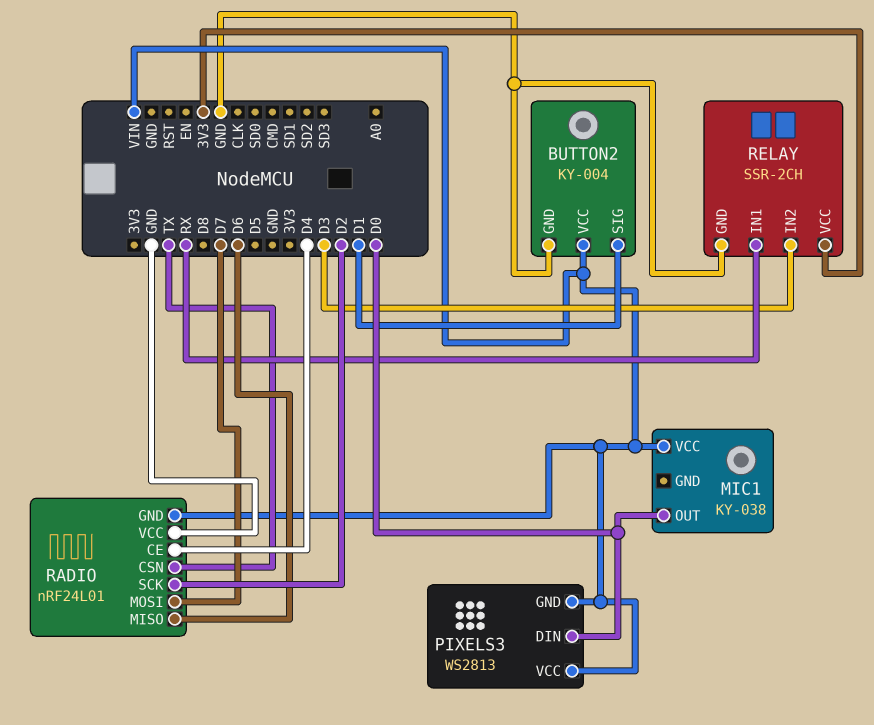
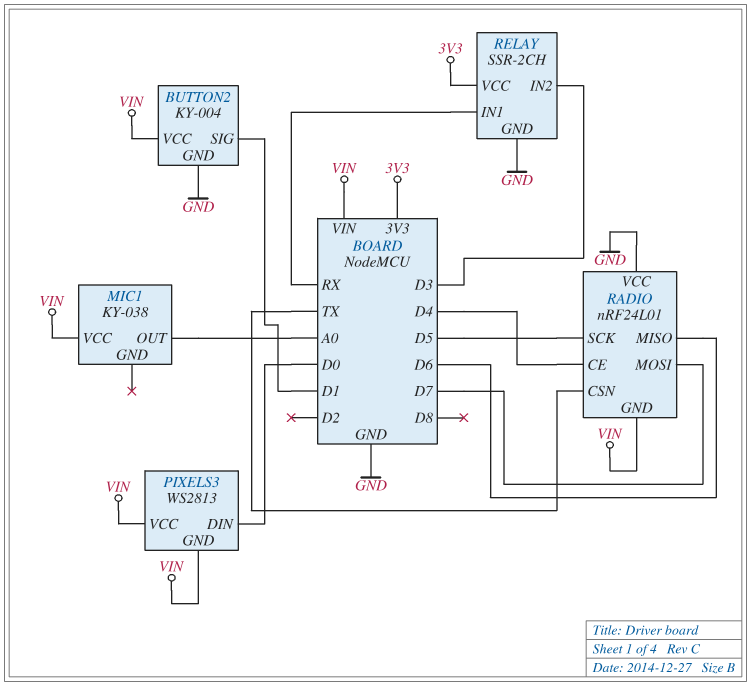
MIC1 pin OUT: D0 -> A0
RADIO pin SCK: D2 -> D5

